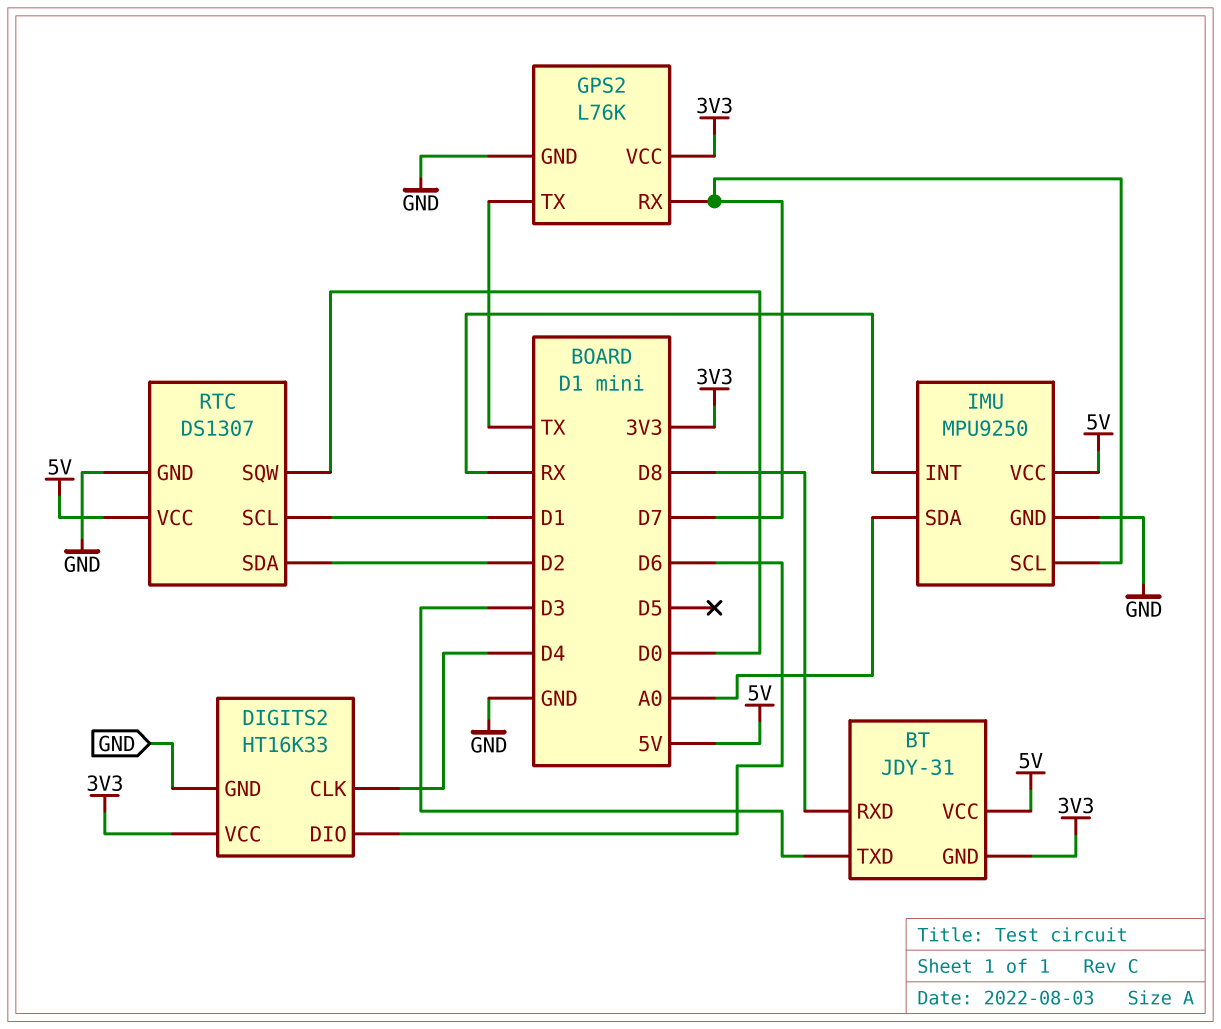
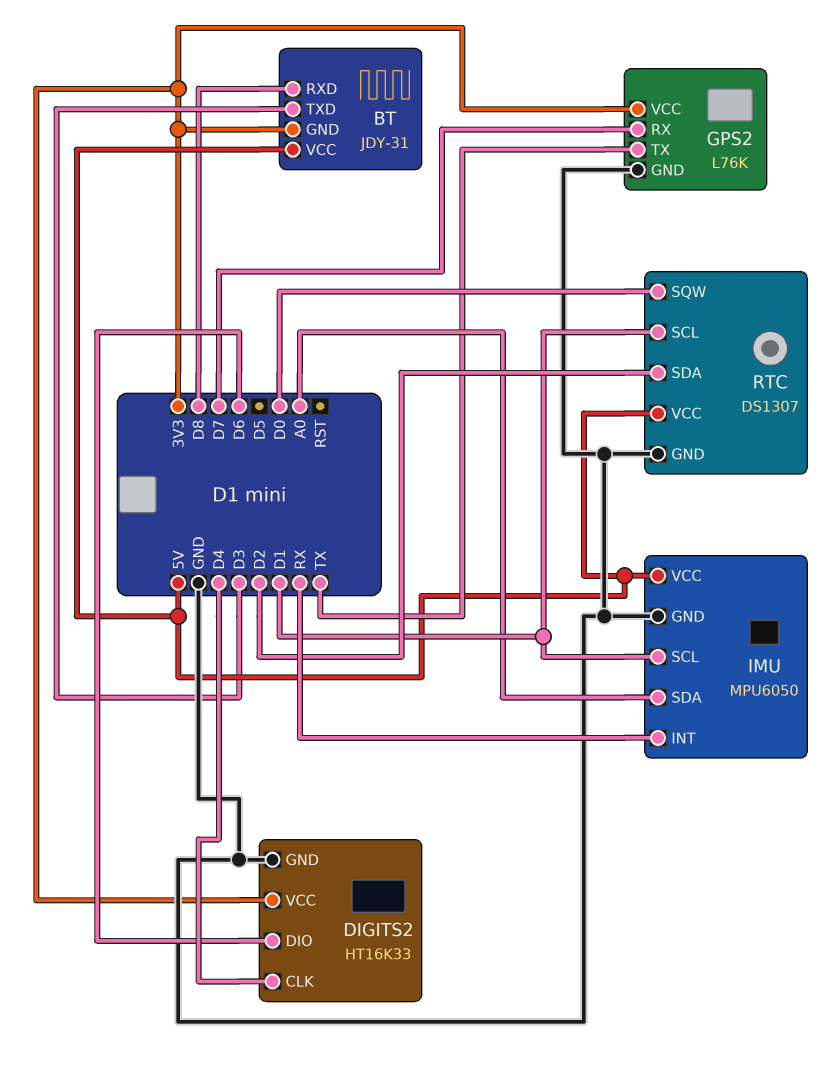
IMU: MPU9250 -> MPU6050
IMU pin SCL: D7 -> D1

